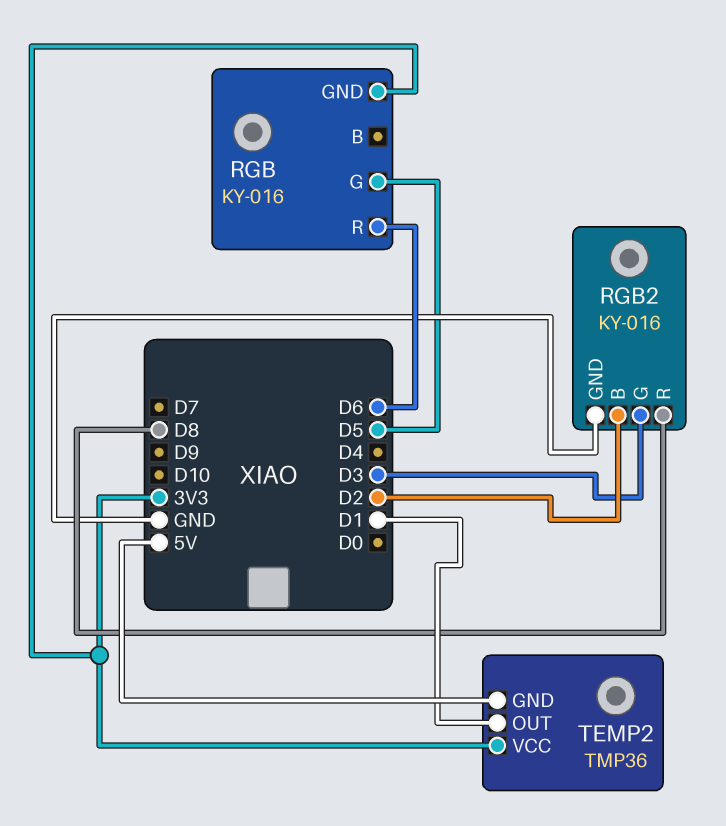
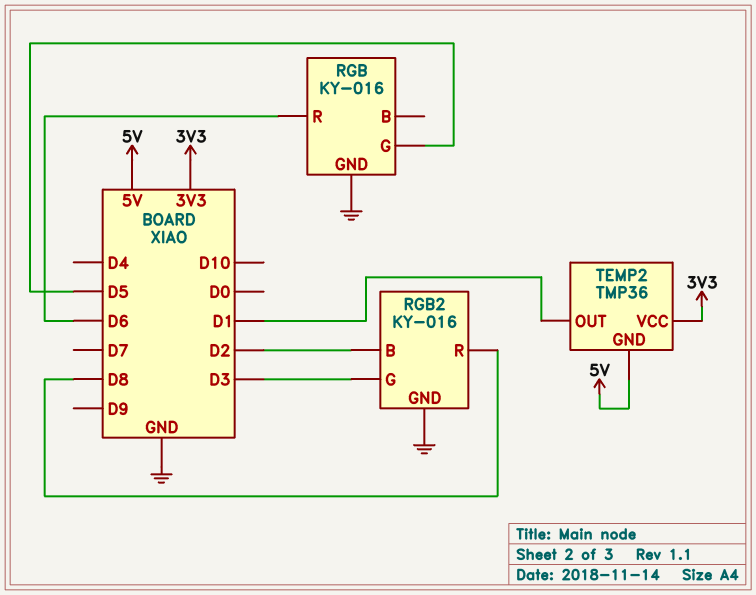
RGB pin GND: 3V3 -> GND

